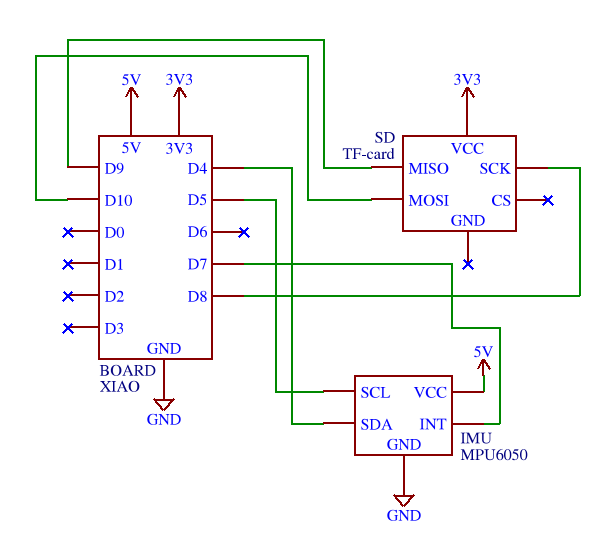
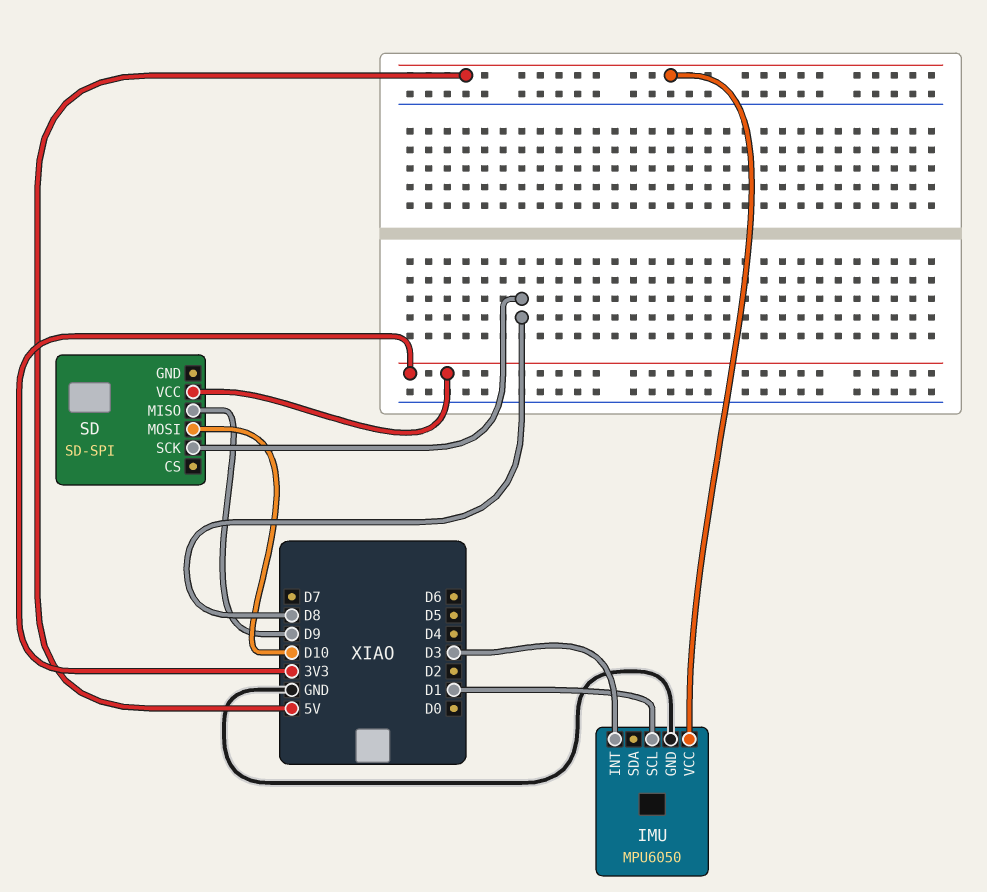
IMU pin INT: D7 -> D3
IMU pin SCL: D5 -> D1
IMU pin SDA: D4 -> none
SD: TF-card -> SD-SPI

